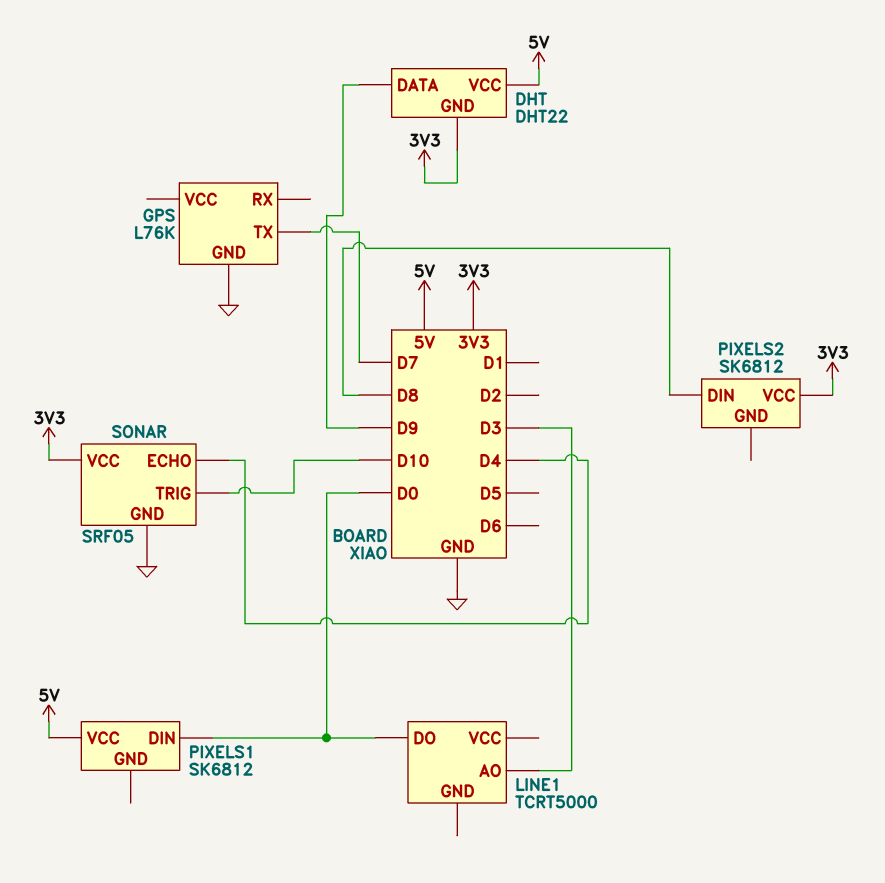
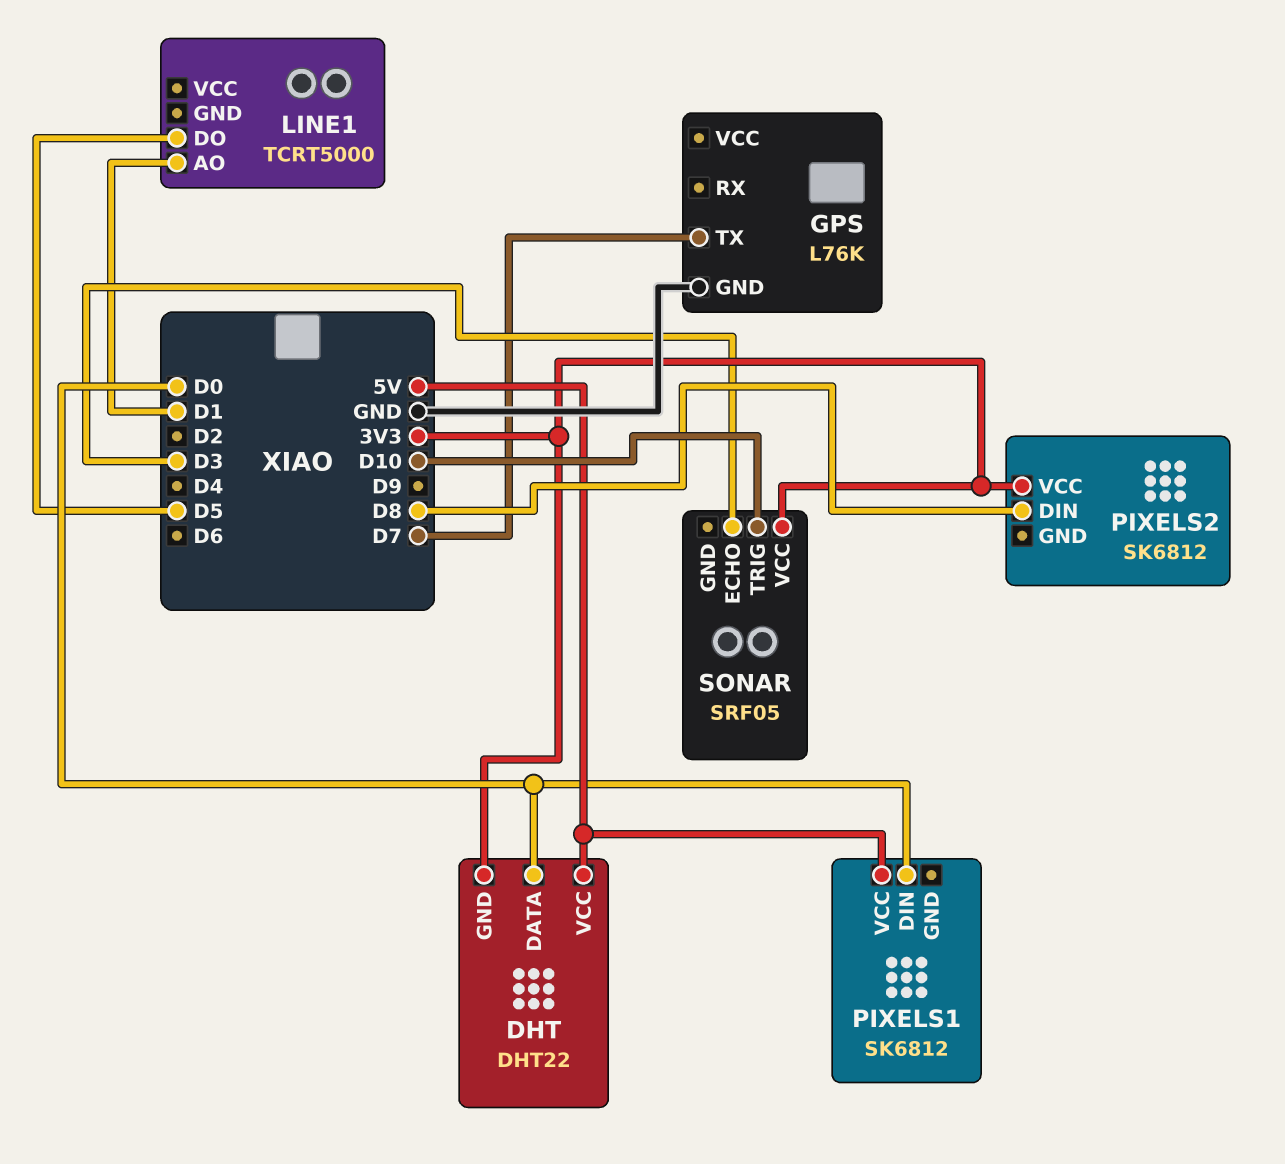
DHT pin DATA: D9 -> D0
LINE1 pin AO: D3 -> D1
LINE1 pin DO: D0 -> D5
SONAR pin ECHO: D4 -> D3
SONAR pin GND: GND -> none

